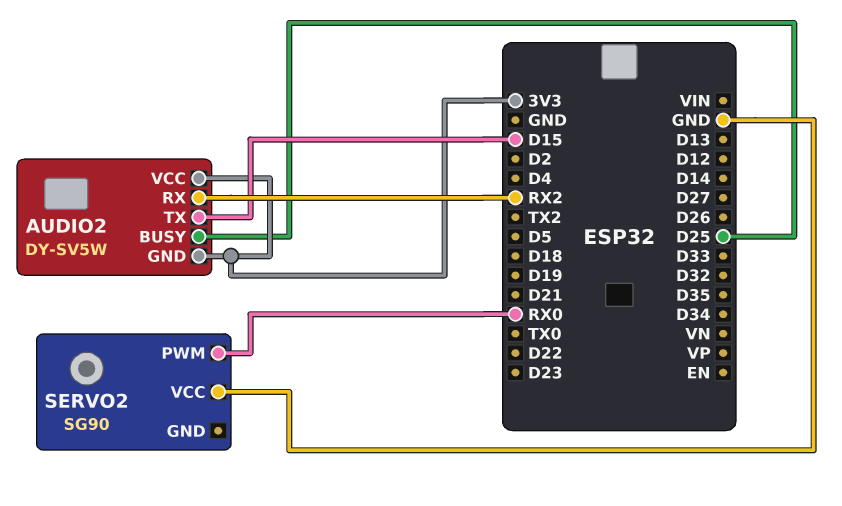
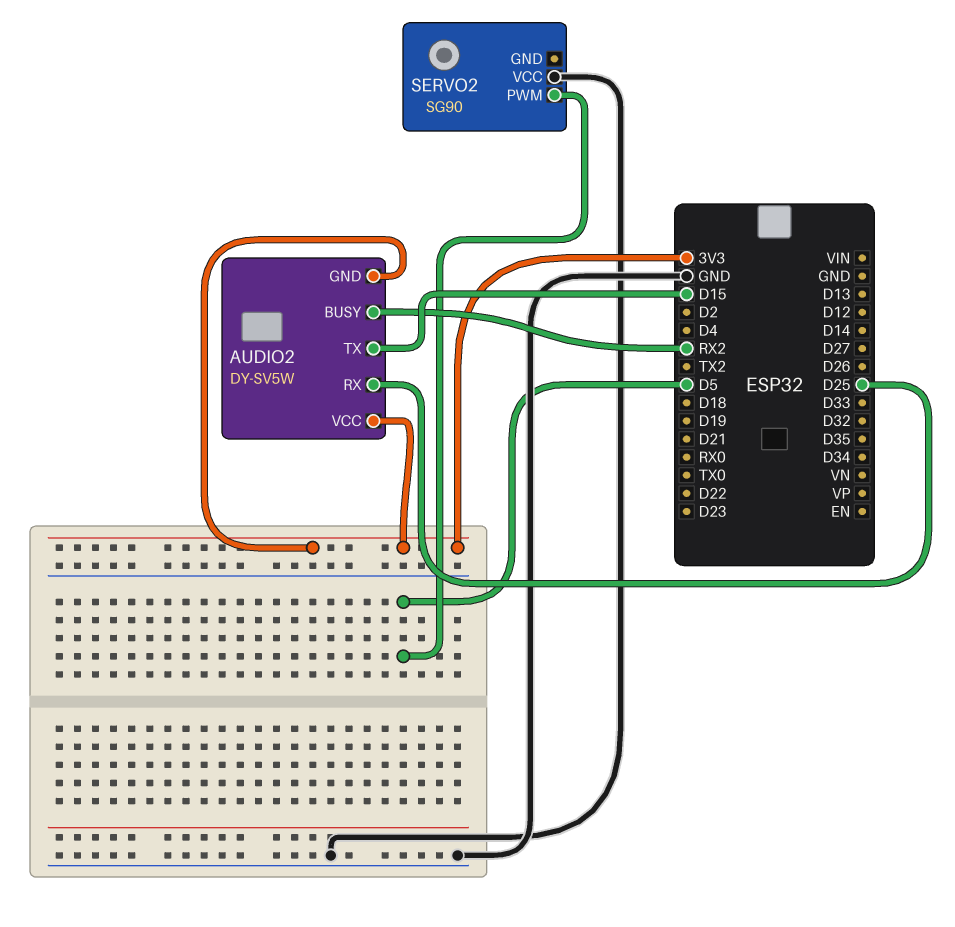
AUDIO2 pin BUSY: D25 -> RX2
AUDIO2 pin RX: RX2 -> D25
SERVO2 pin PWM: RX0 -> D5

